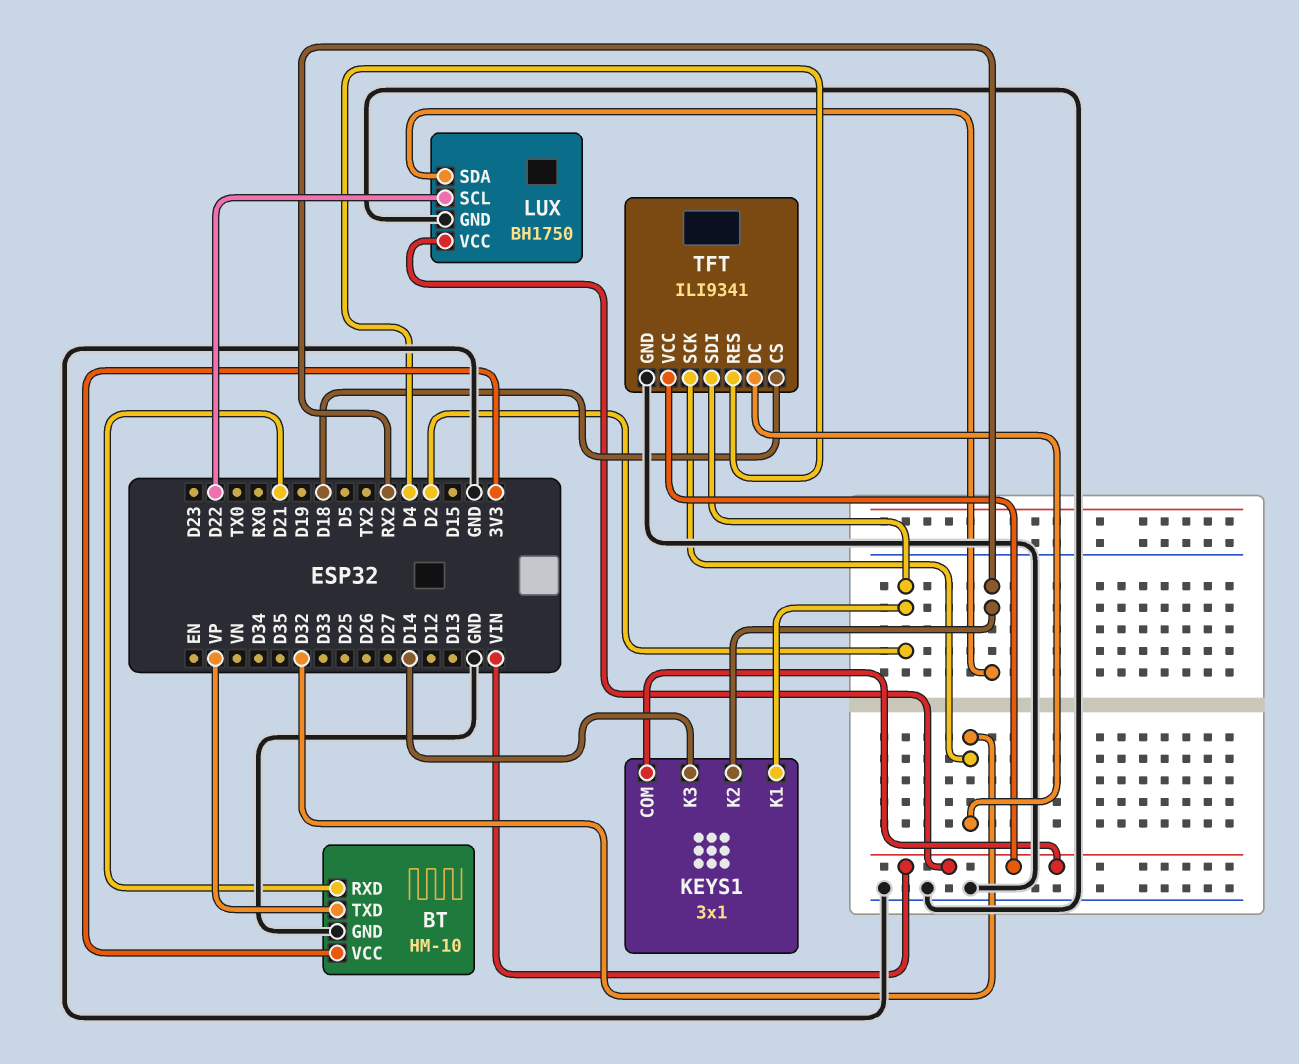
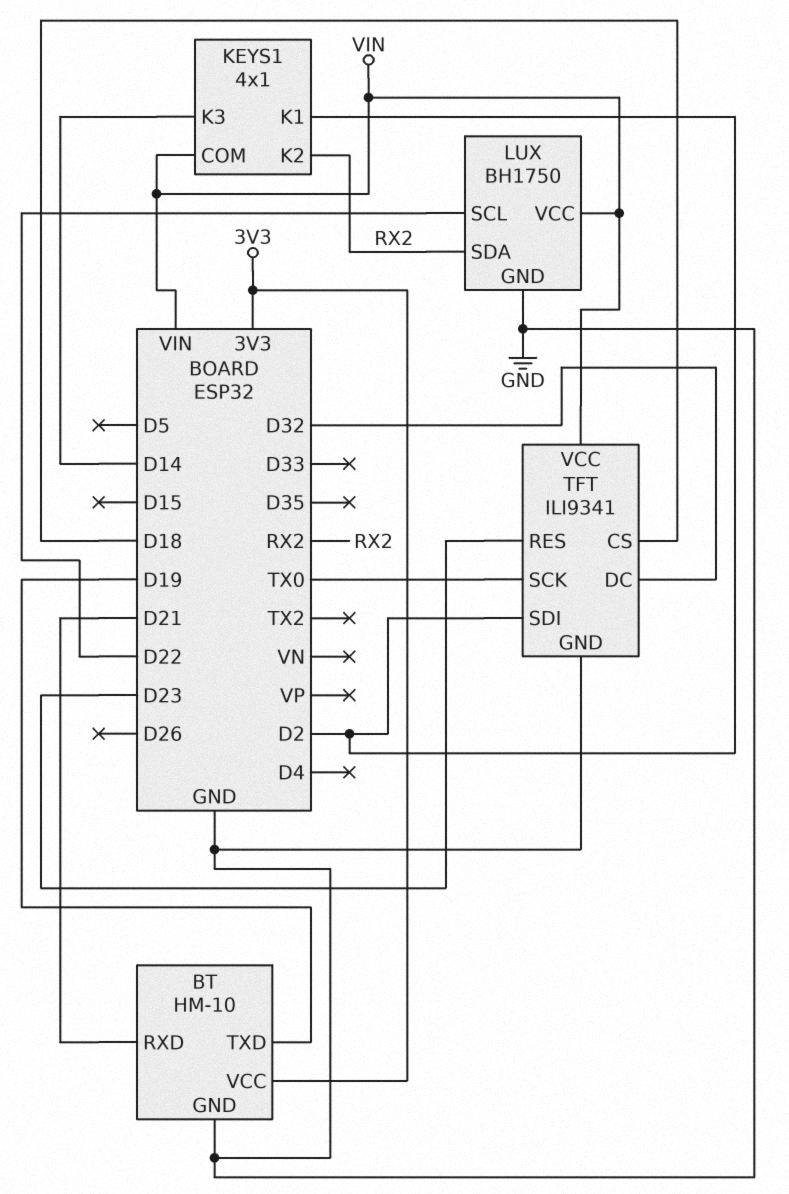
BT pin TXD: VP -> D19
KEYS1: 3x1 -> 4x1
TFT pin RES: D4 -> D23
TFT pin SCK: D32 -> TX0

